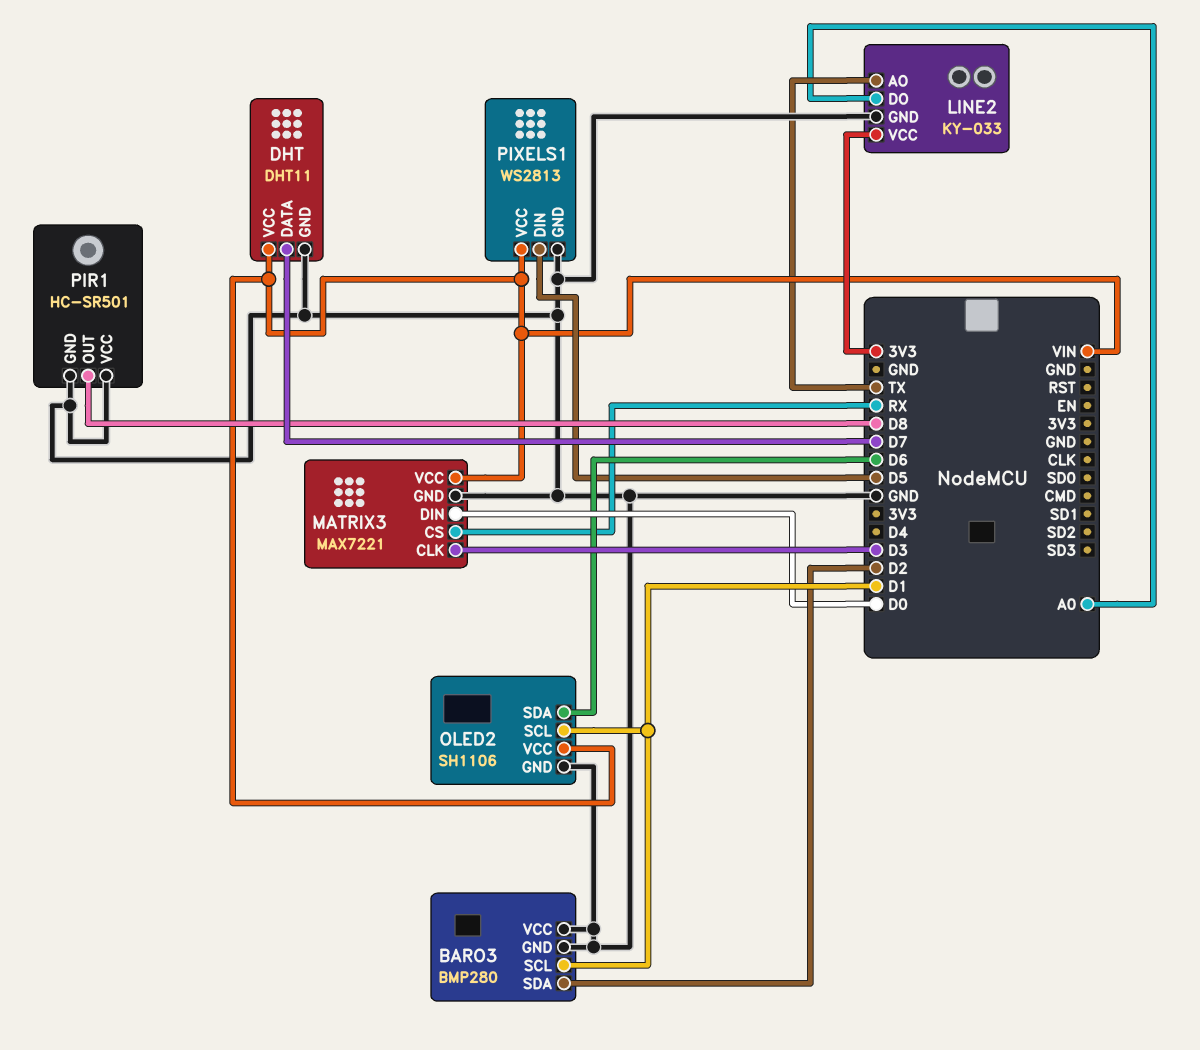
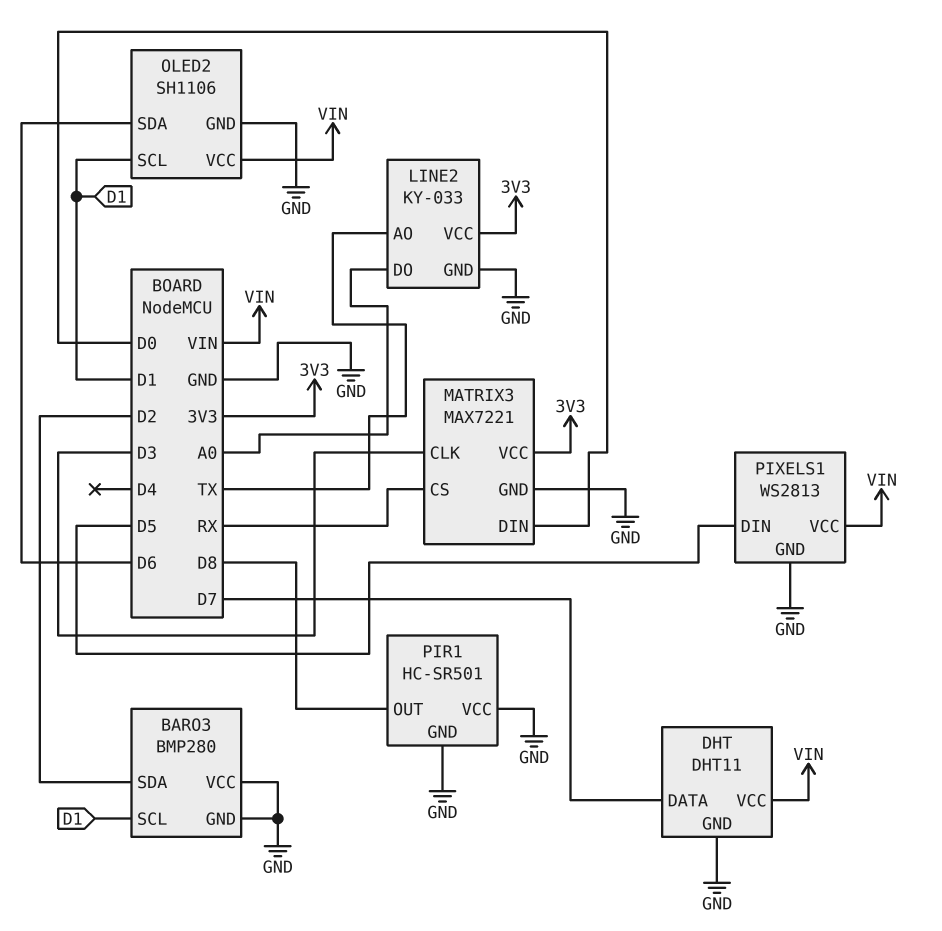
MATRIX3 pin VCC: VIN -> 3V3

